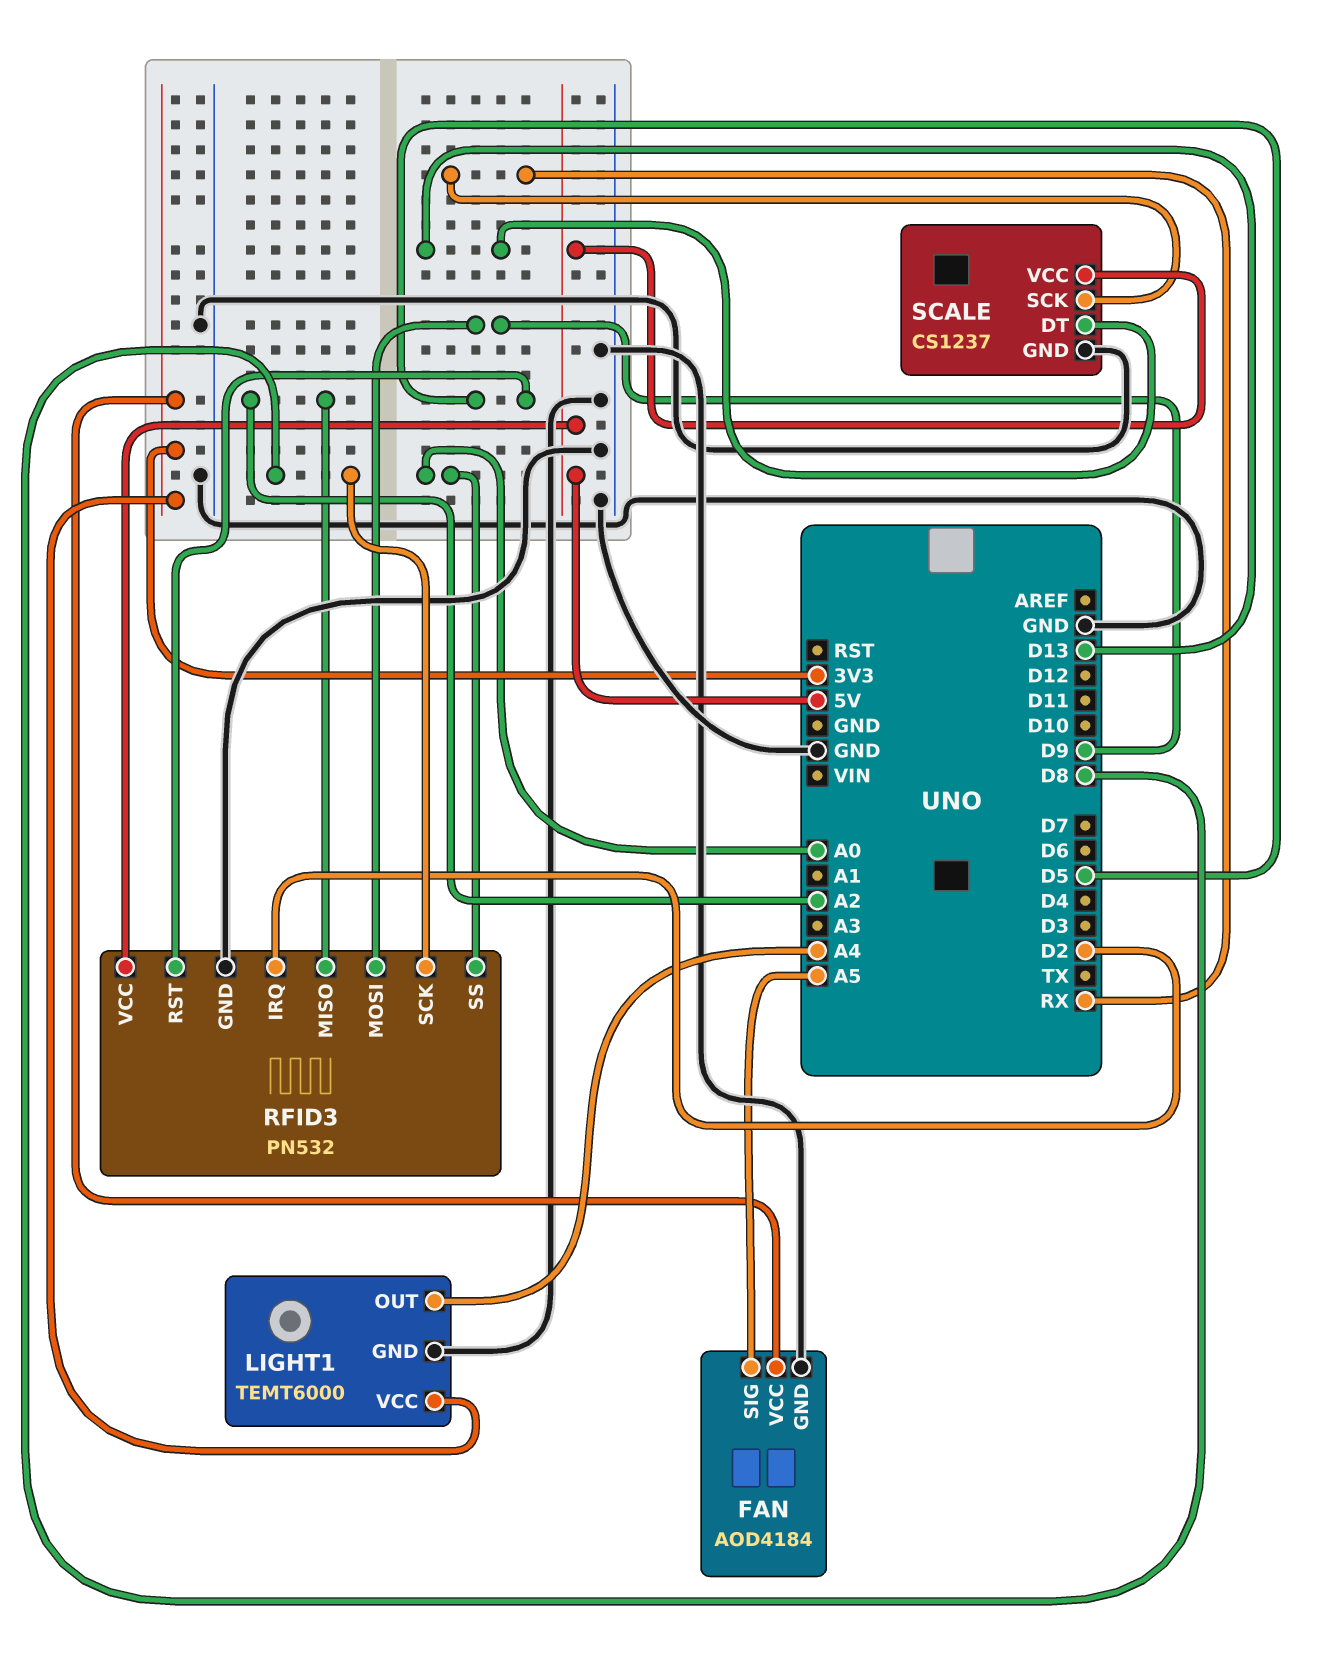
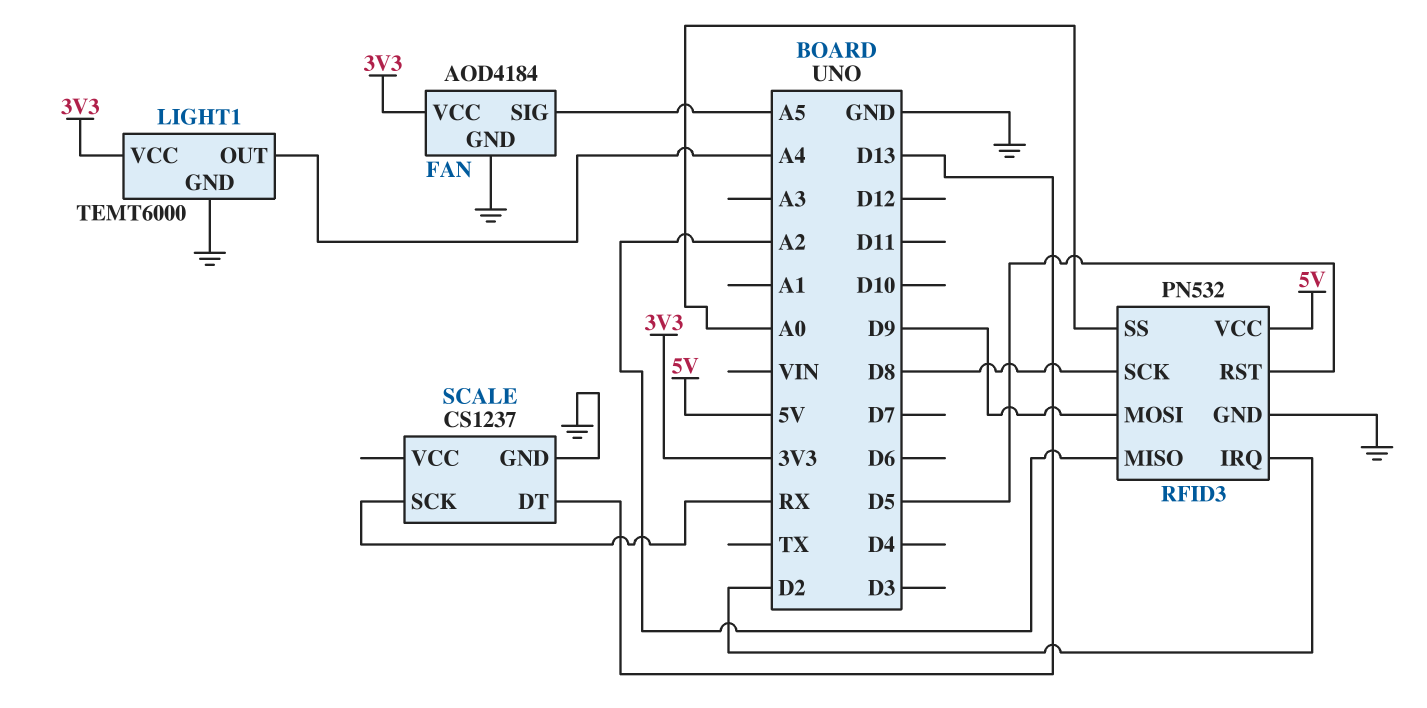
SCALE pin VCC: 5V -> none

